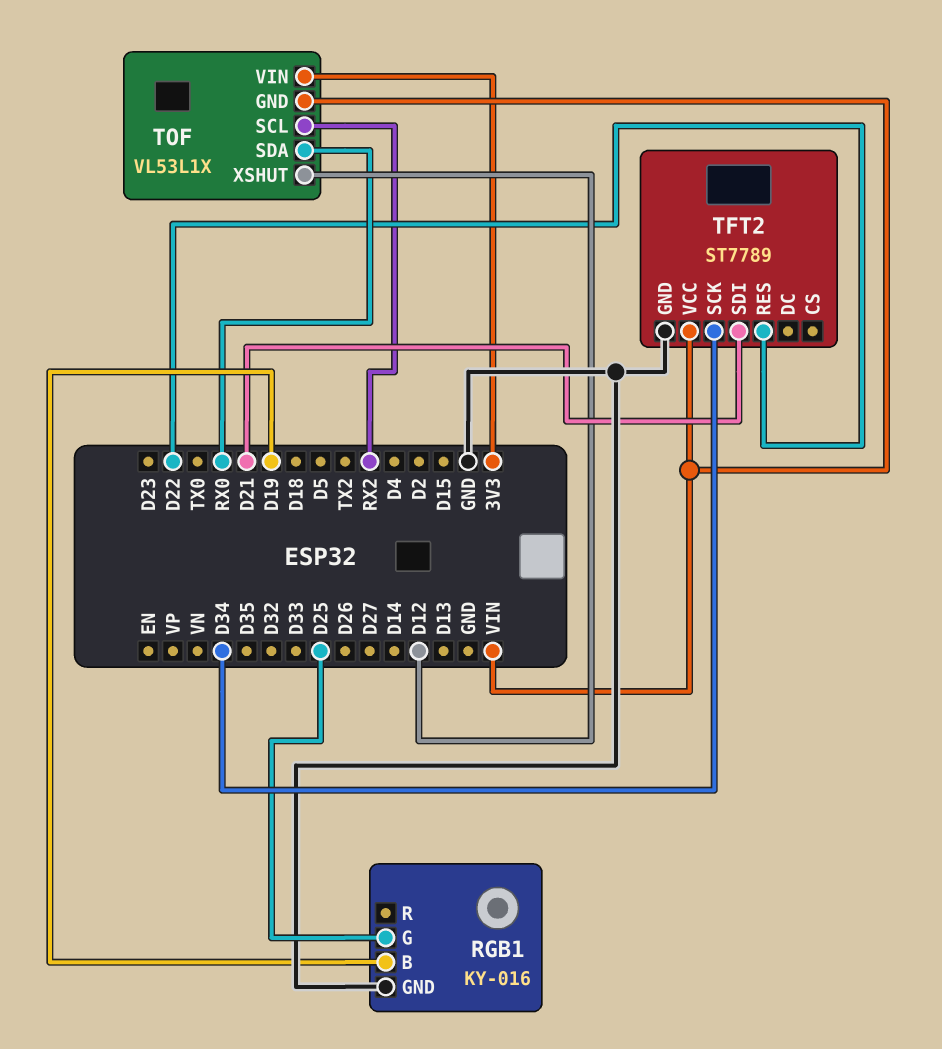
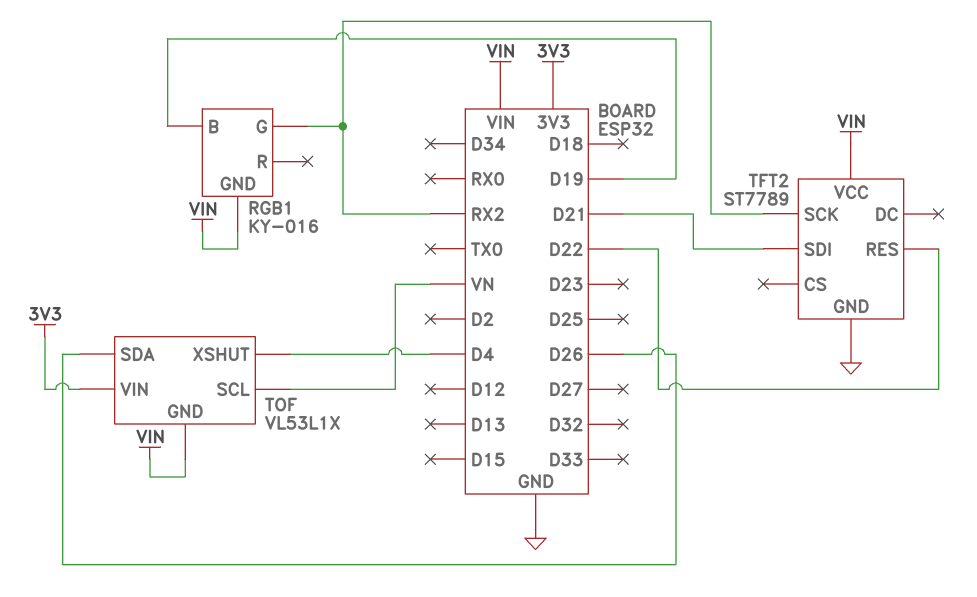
RGB1 pin G: D25 -> RX2
RGB1 pin GND: GND -> VIN
TFT2 pin SCK: D34 -> RX2
TOF pin SCL: RX2 -> VN
TOF pin SDA: RX0 -> D26
TOF pin XSHUT: D12 -> D4

